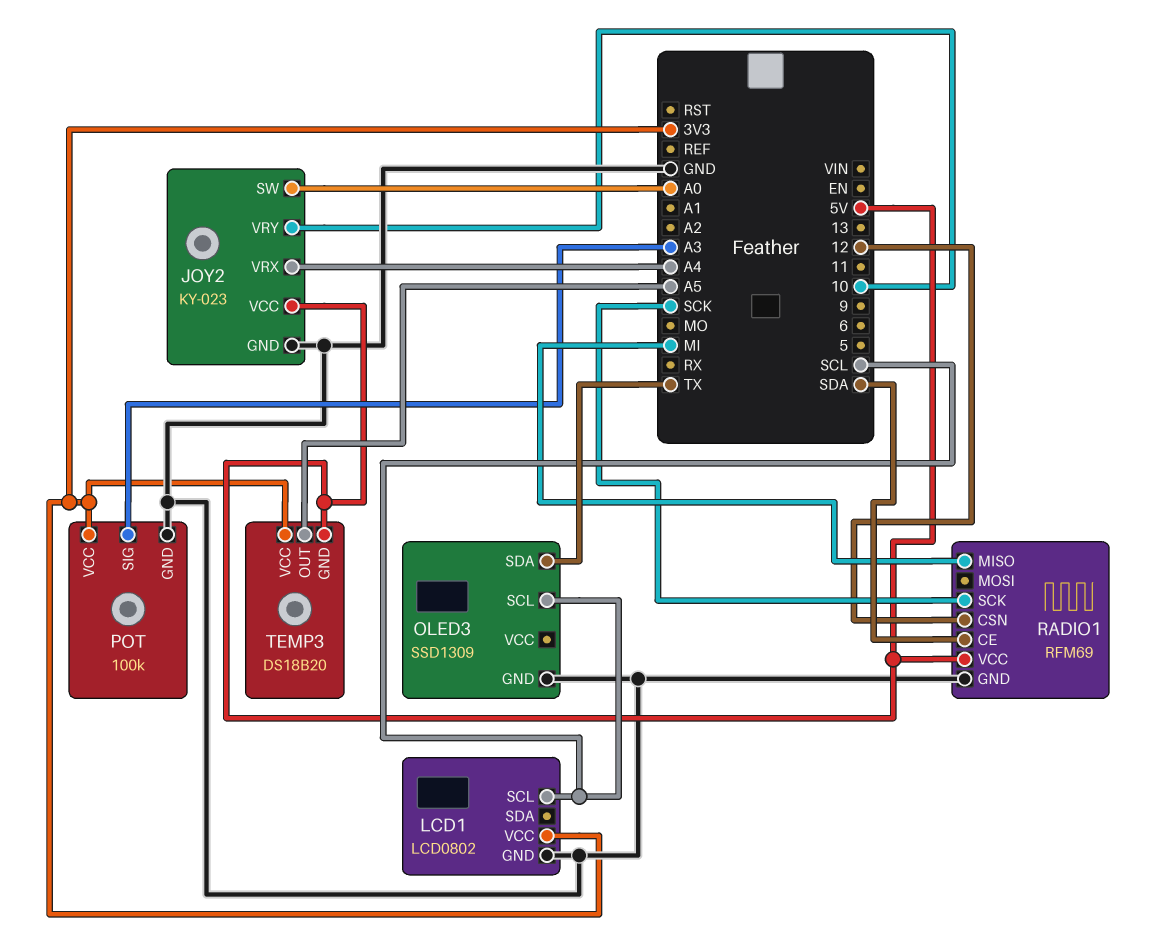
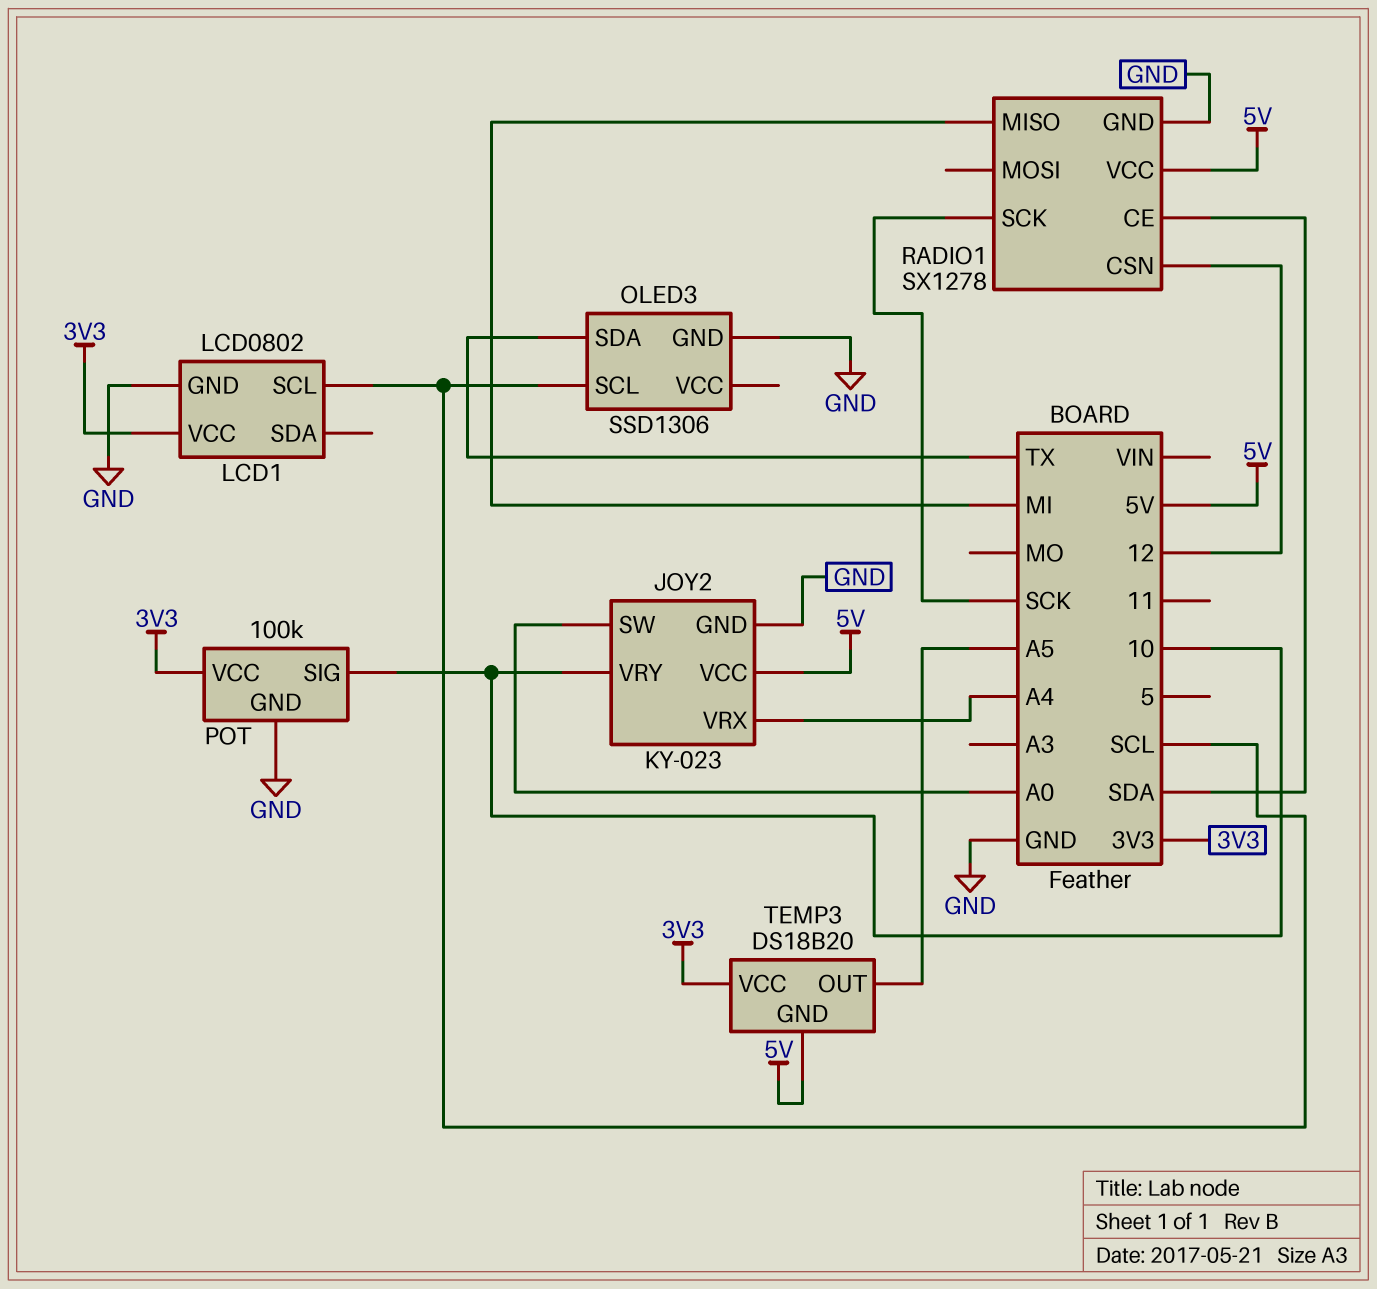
OLED3: SSD1309 -> SSD1306
POT pin SIG: A3 -> 10
RADIO1: RFM69 -> SX1278

